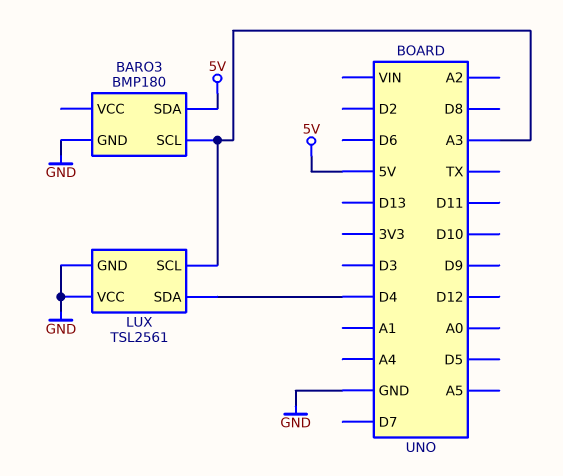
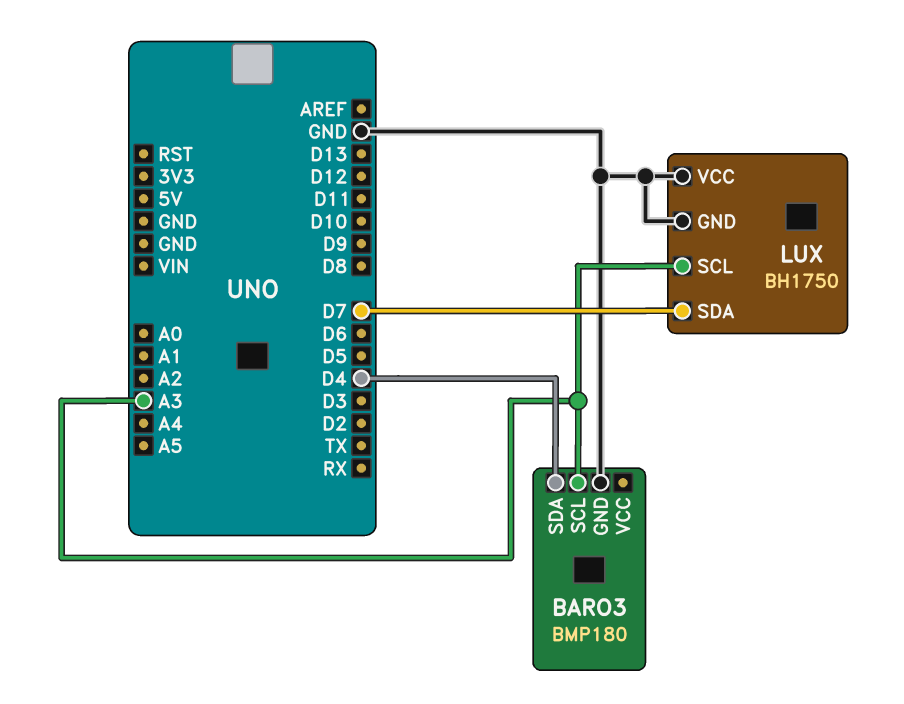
BARO3 pin SDA: 5V -> D4
LUX: TSL2561 -> BH1750
LUX pin SDA: D4 -> D7

